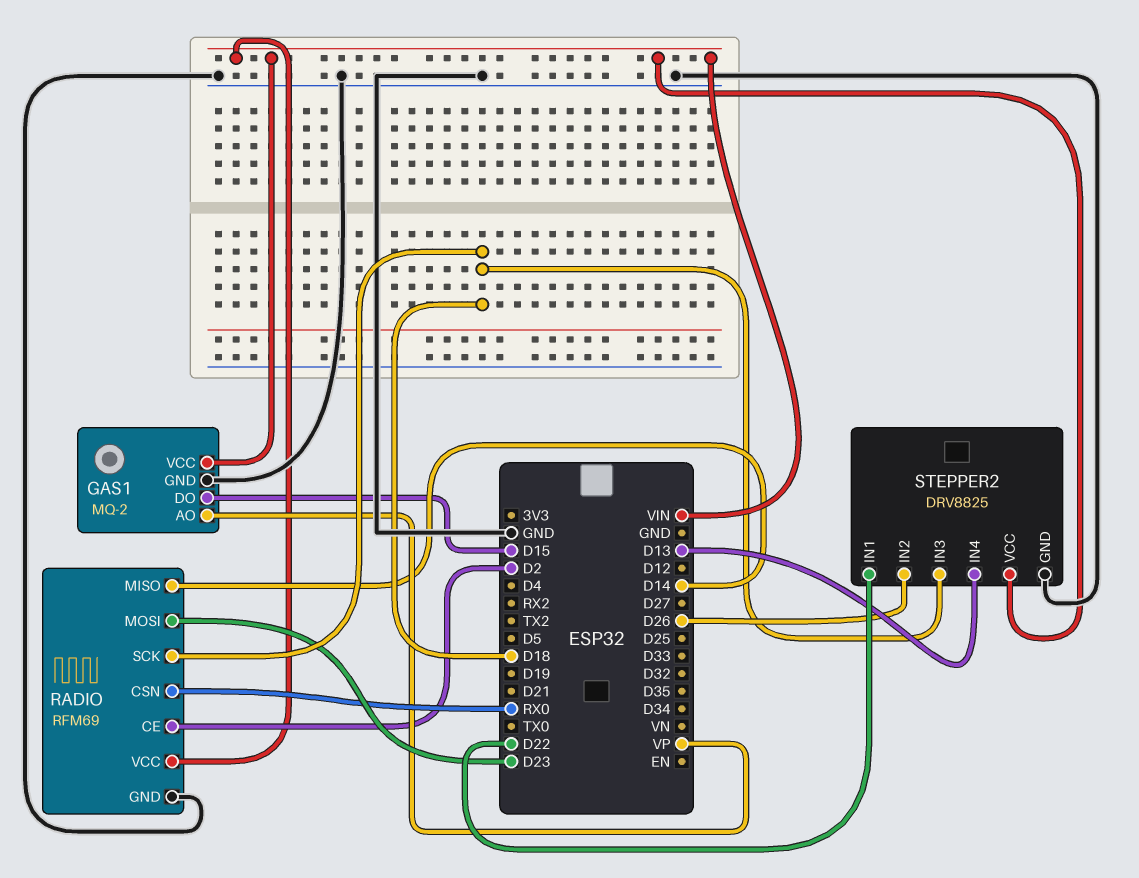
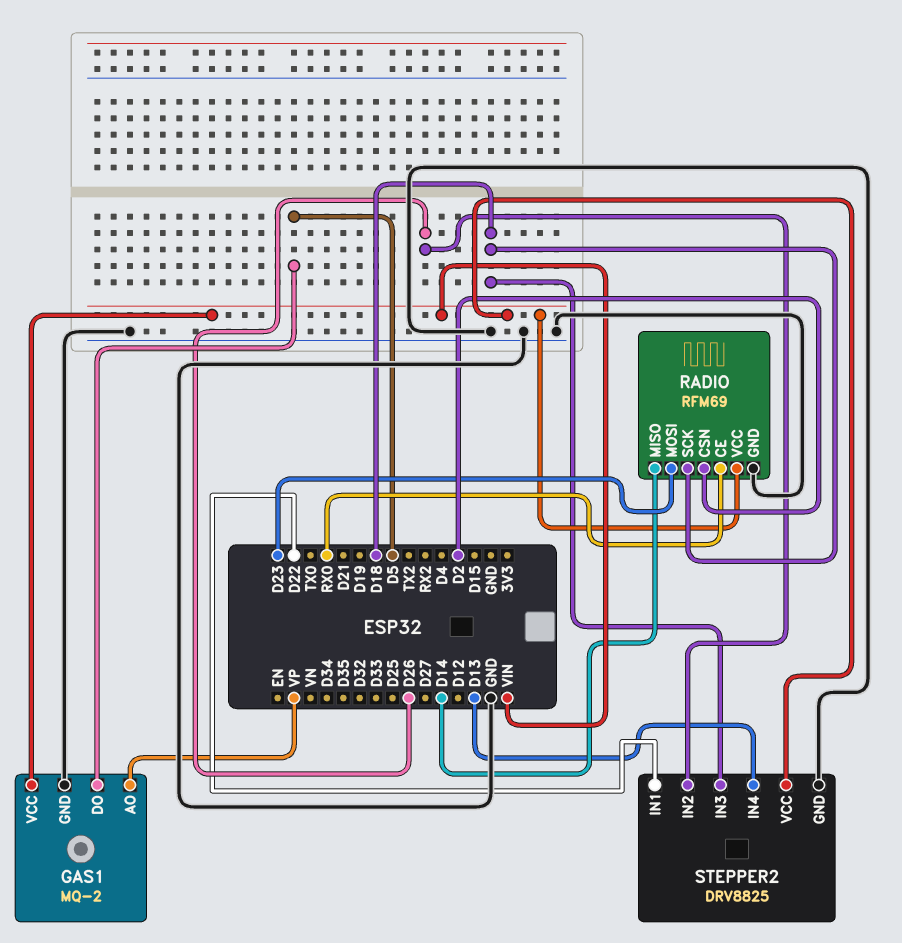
GAS1 pin DO: D15 -> D5
RADIO pin CE: D2 -> RX0
RADIO pin CSN: RX0 -> D2

